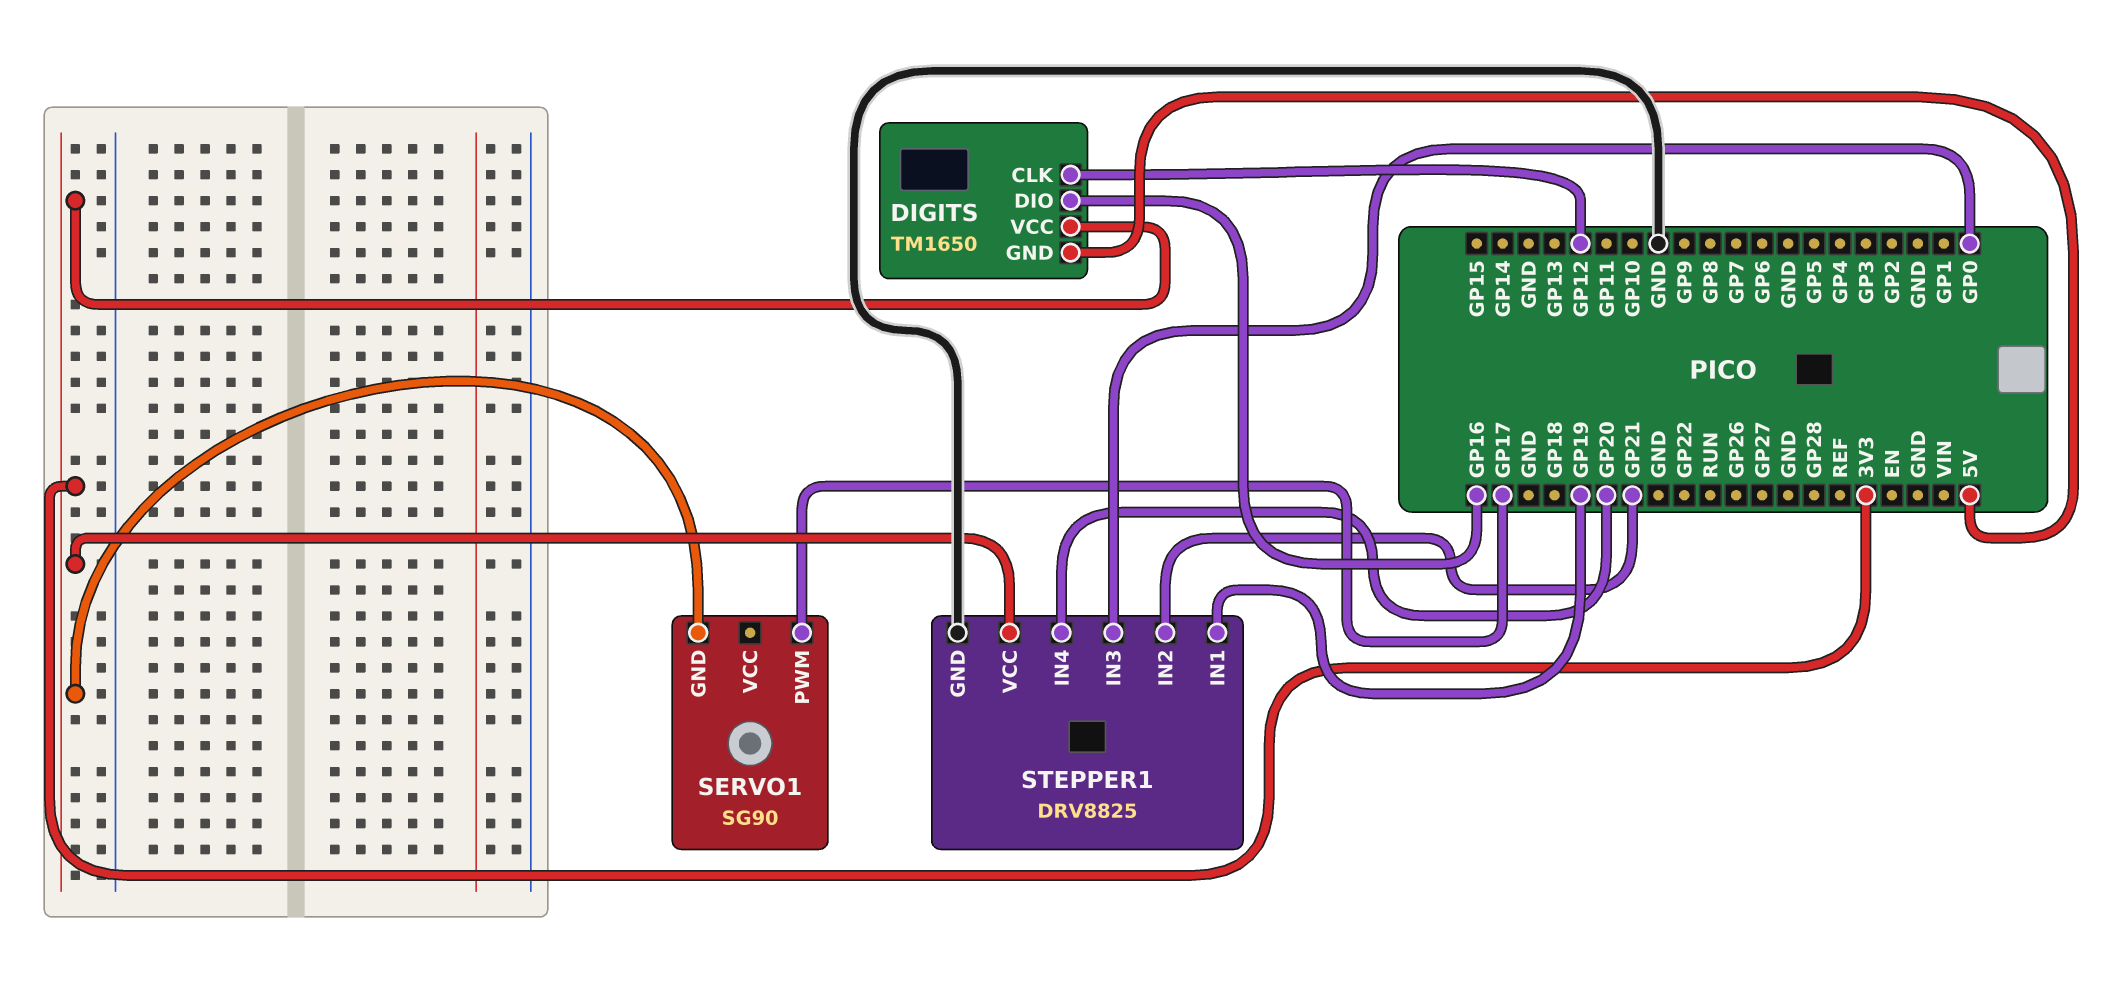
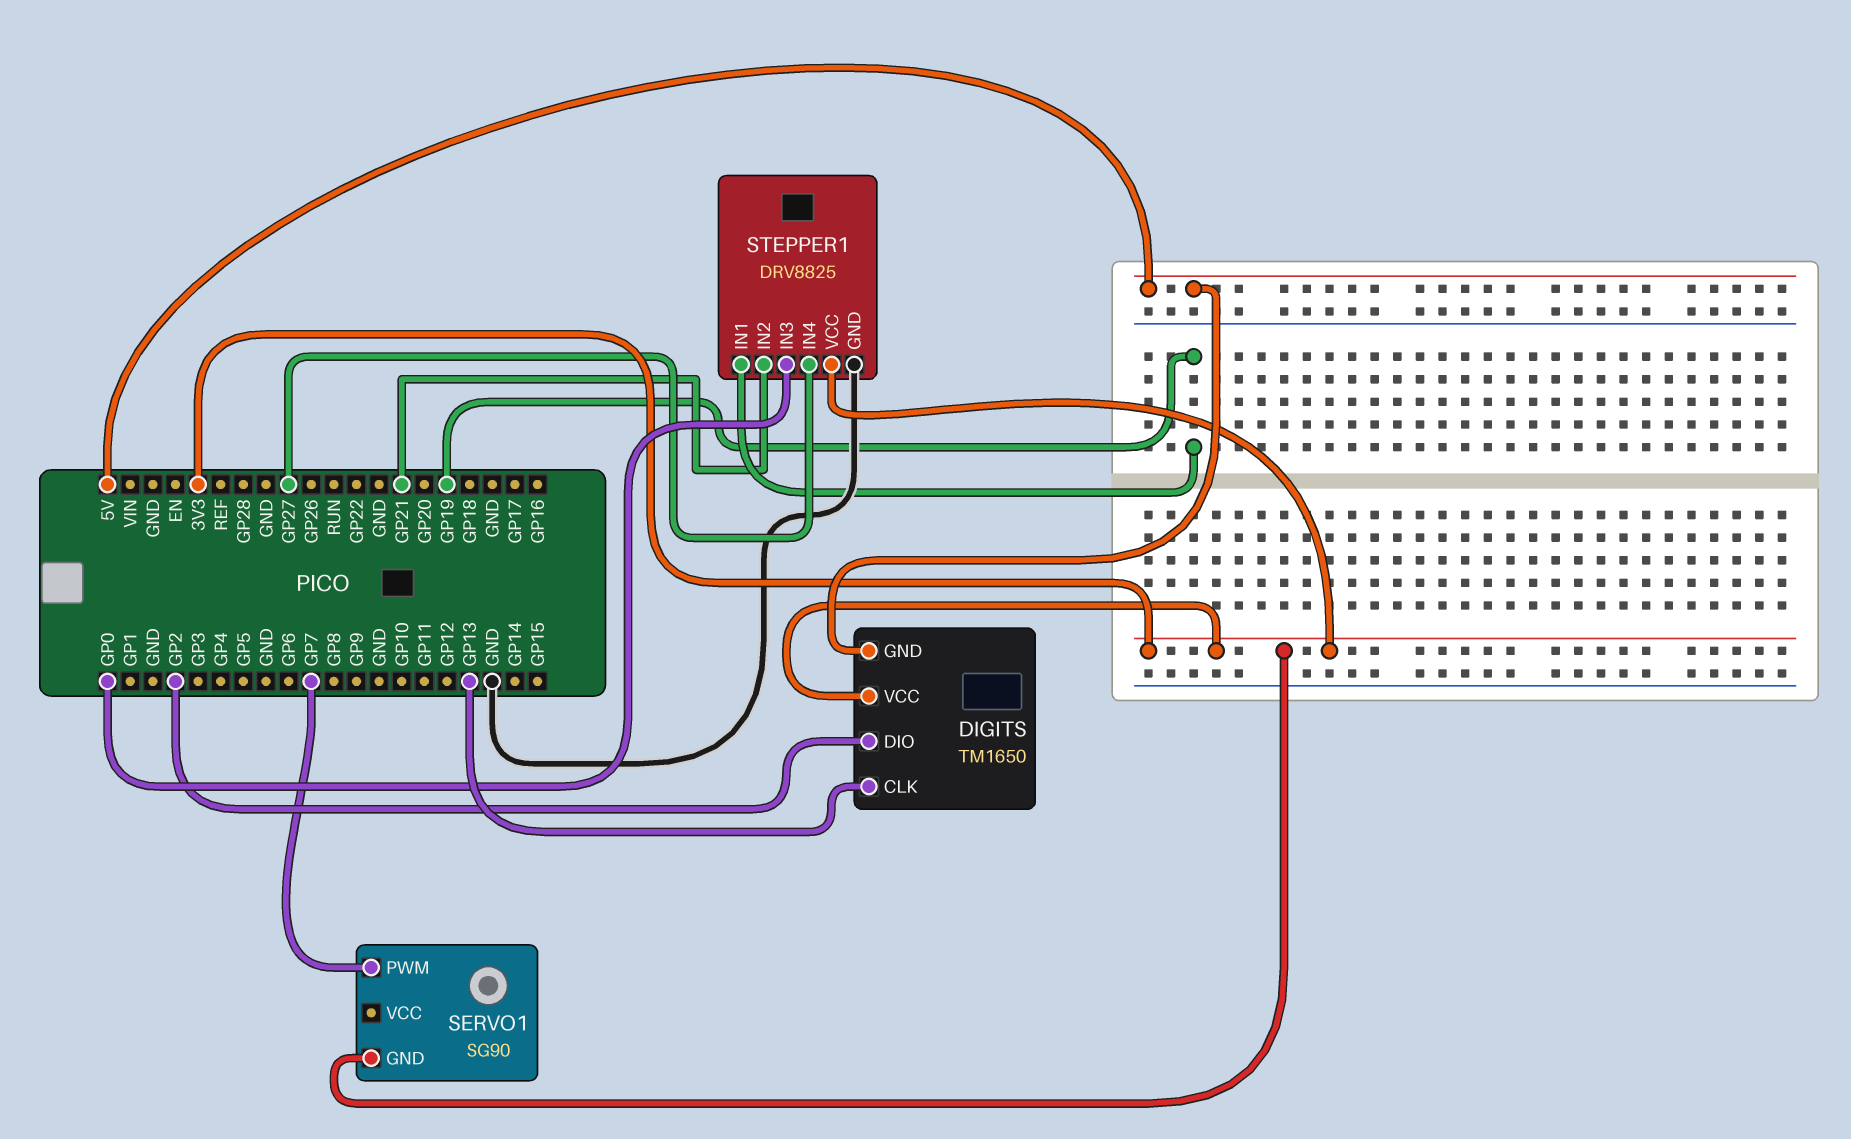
DIGITS pin CLK: GP12 -> GP13
DIGITS pin DIO: GP16 -> GP2
SERVO1 pin PWM: GP17 -> GP7
STEPPER1 pin IN4: GP20 -> GP27

